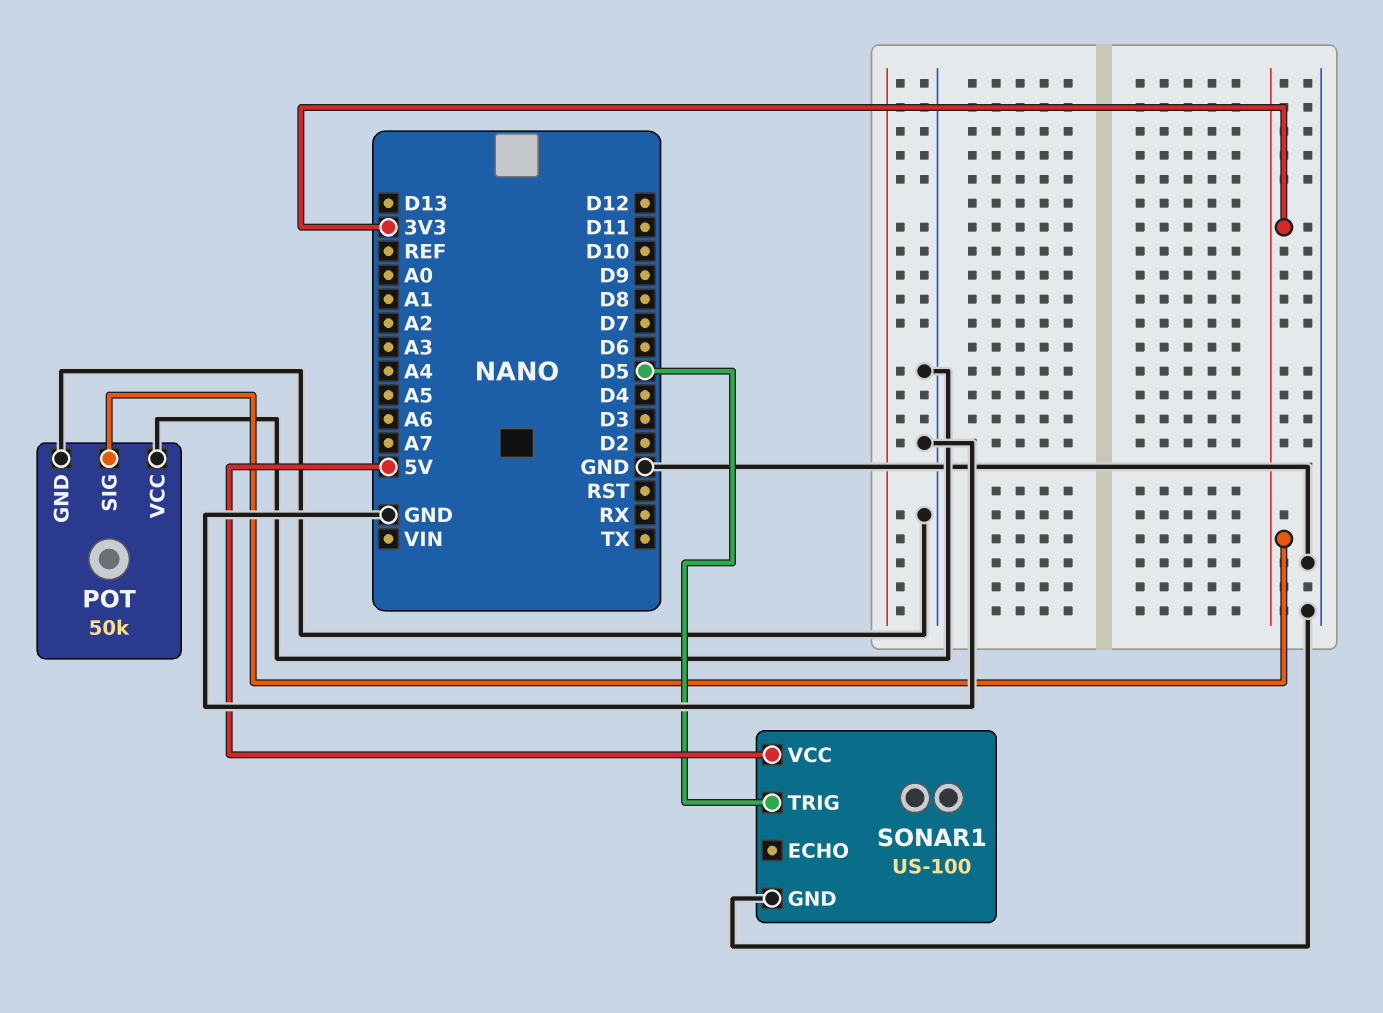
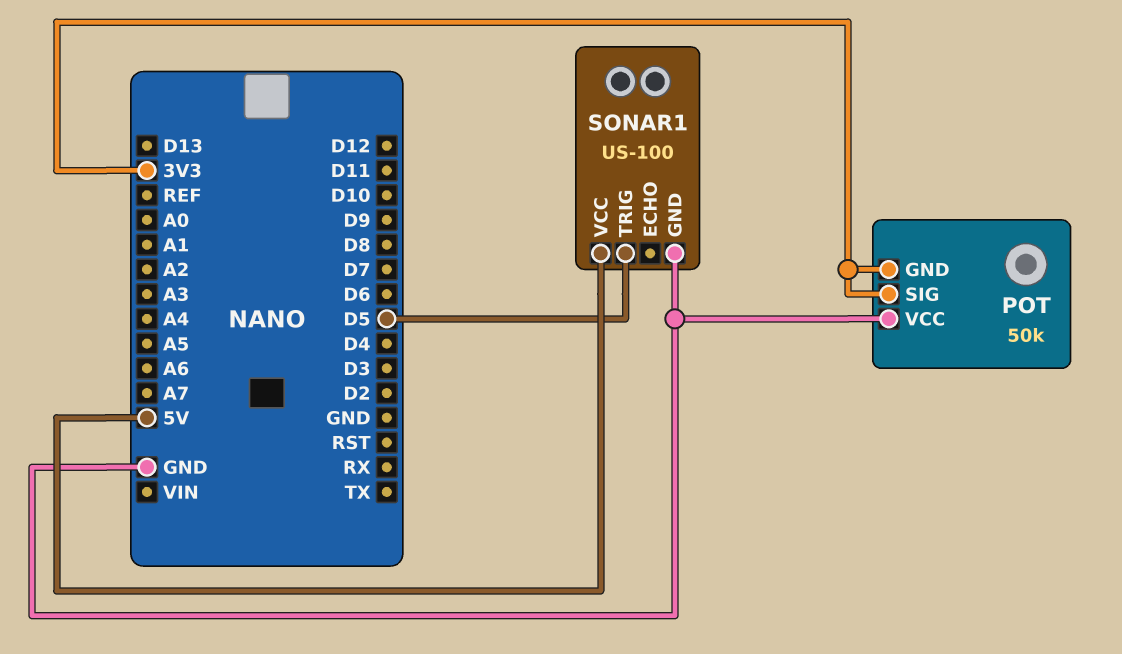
POT pin GND: GND -> 3V3

